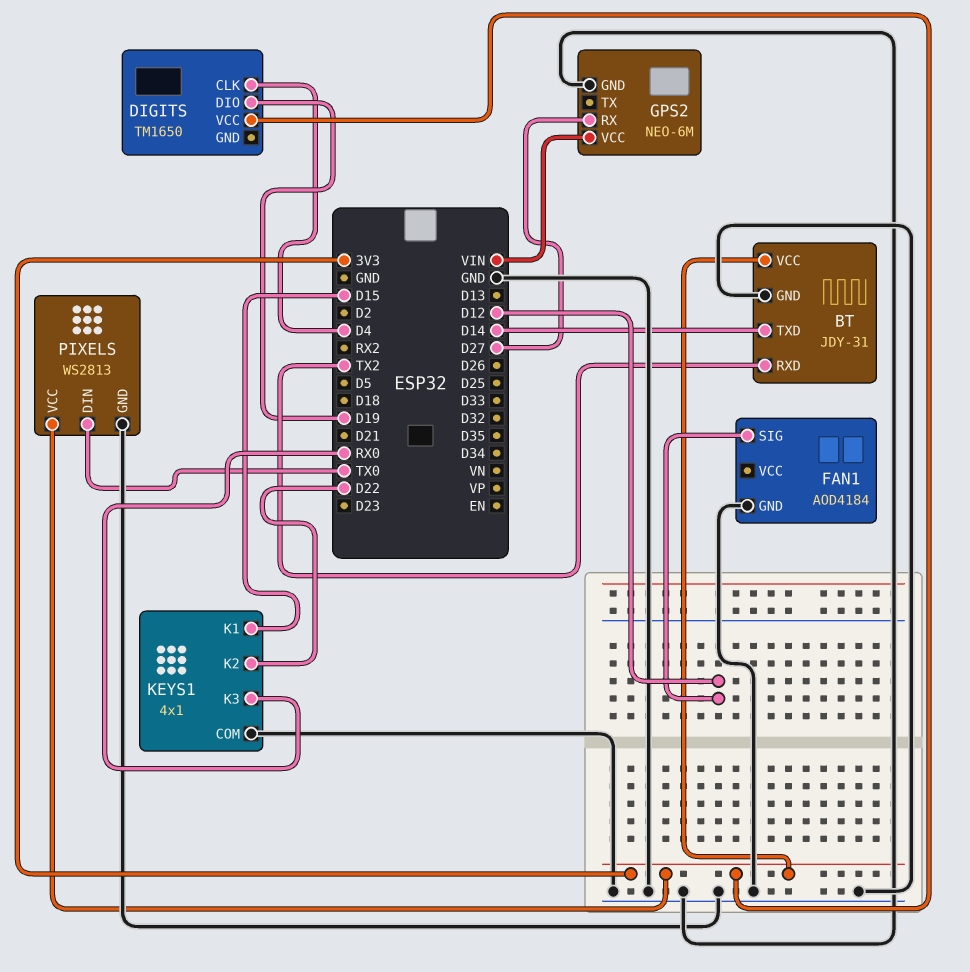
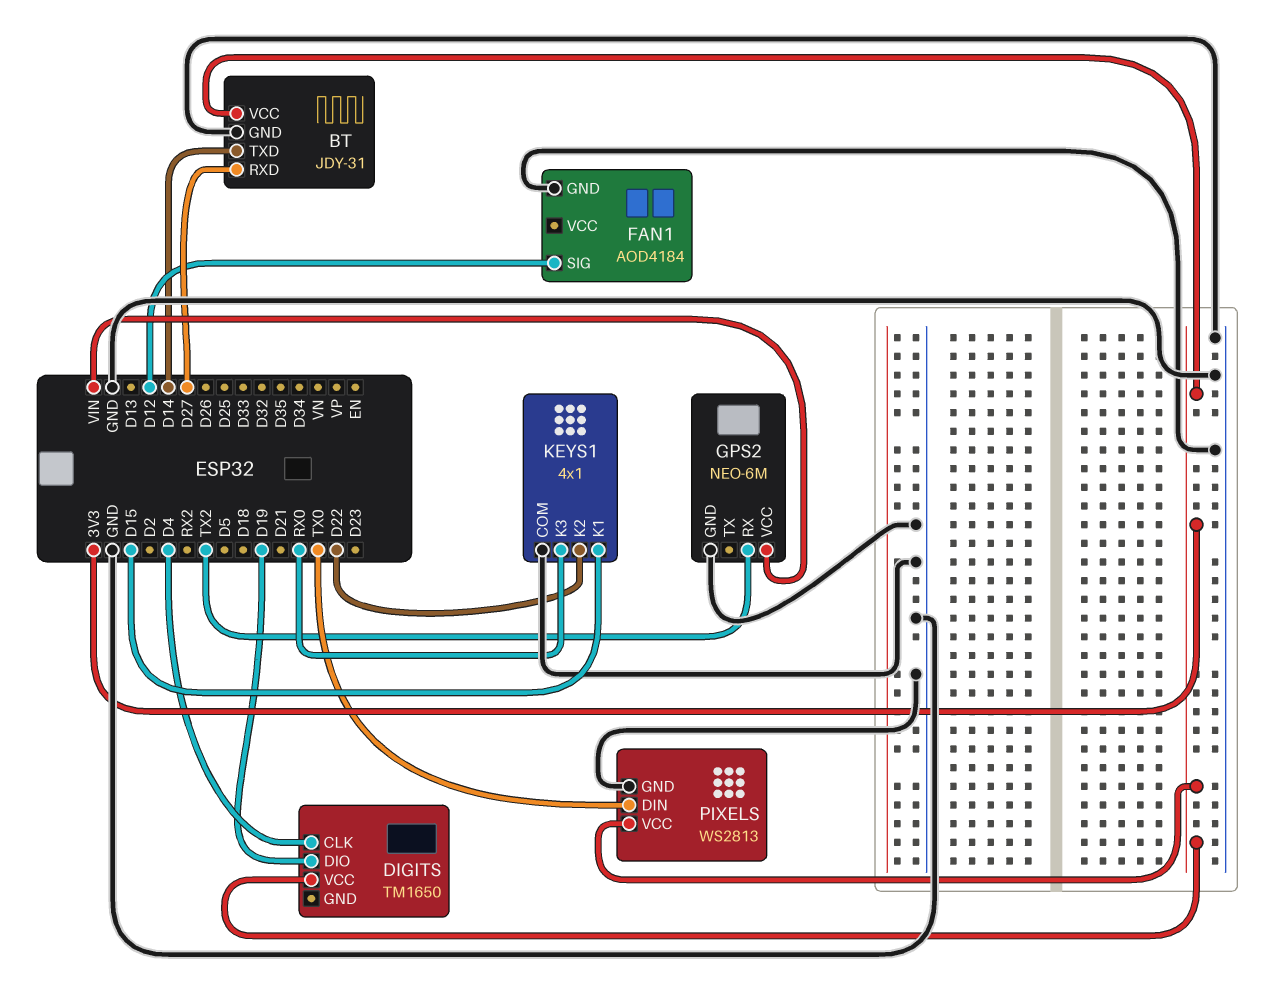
BT pin RXD: TX2 -> D27
GPS2 pin RX: D27 -> TX2

